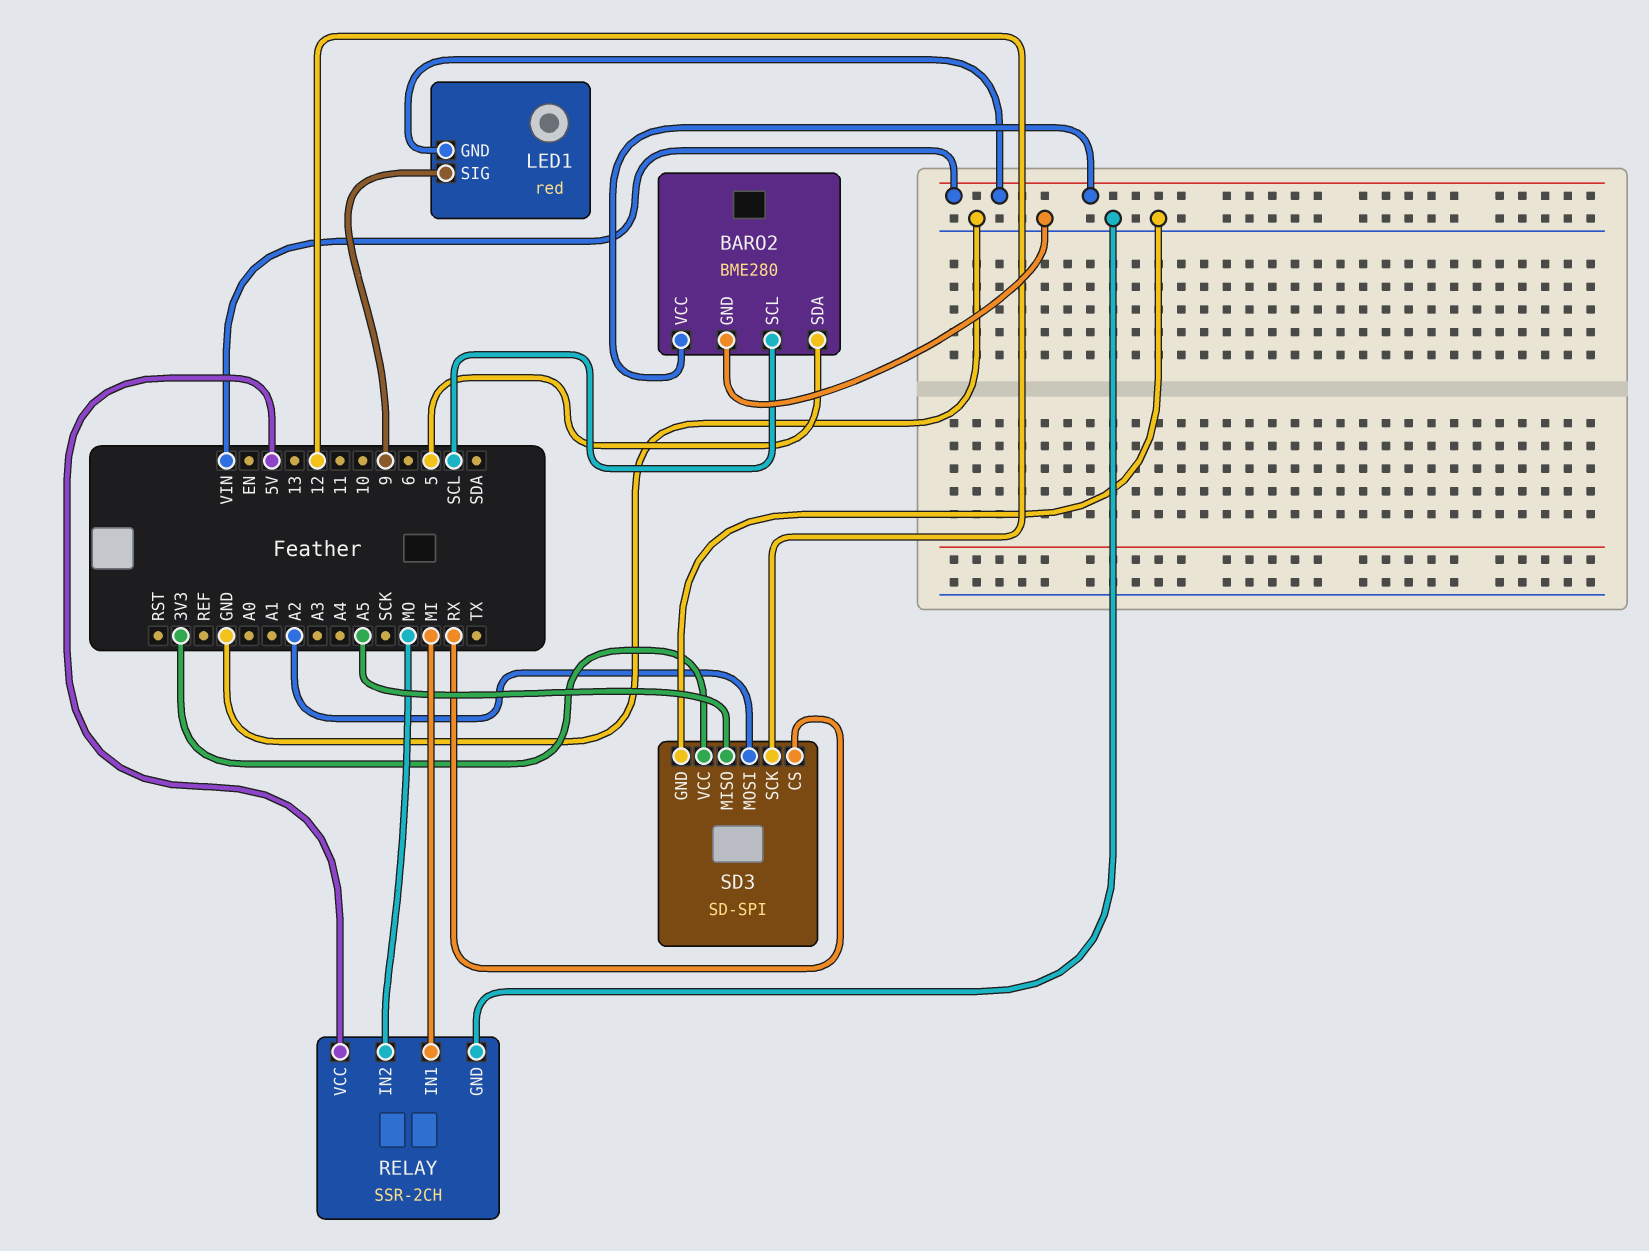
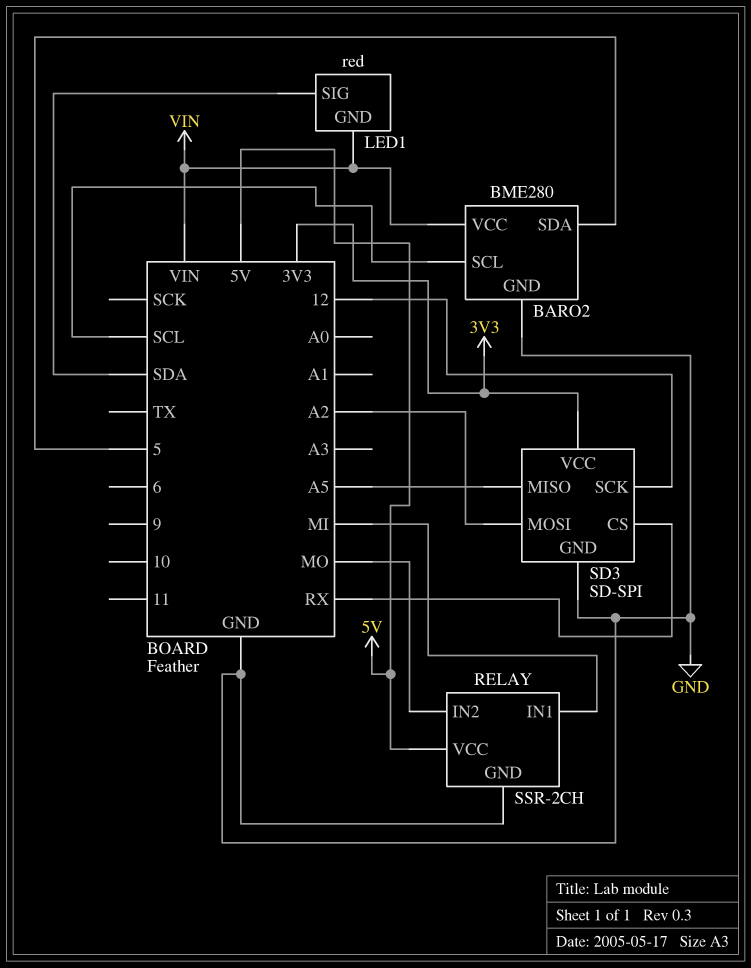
LED1 pin SIG: 9 -> SDA

